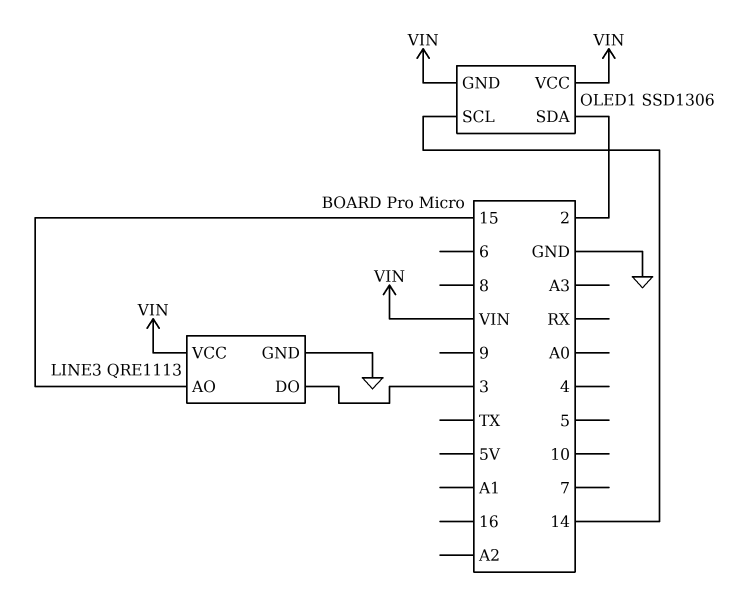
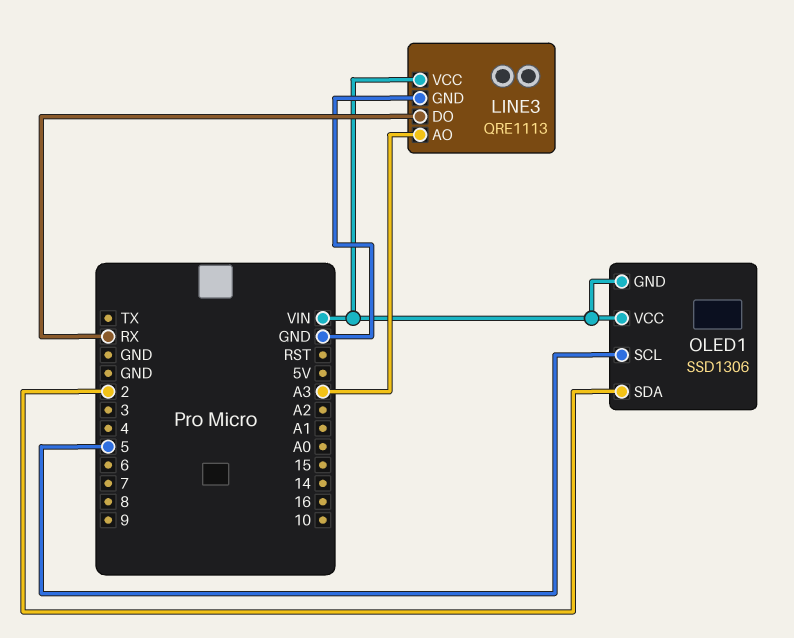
LINE3 pin AO: 15 -> A3
LINE3 pin DO: 3 -> RX
OLED1 pin SCL: 14 -> 5

